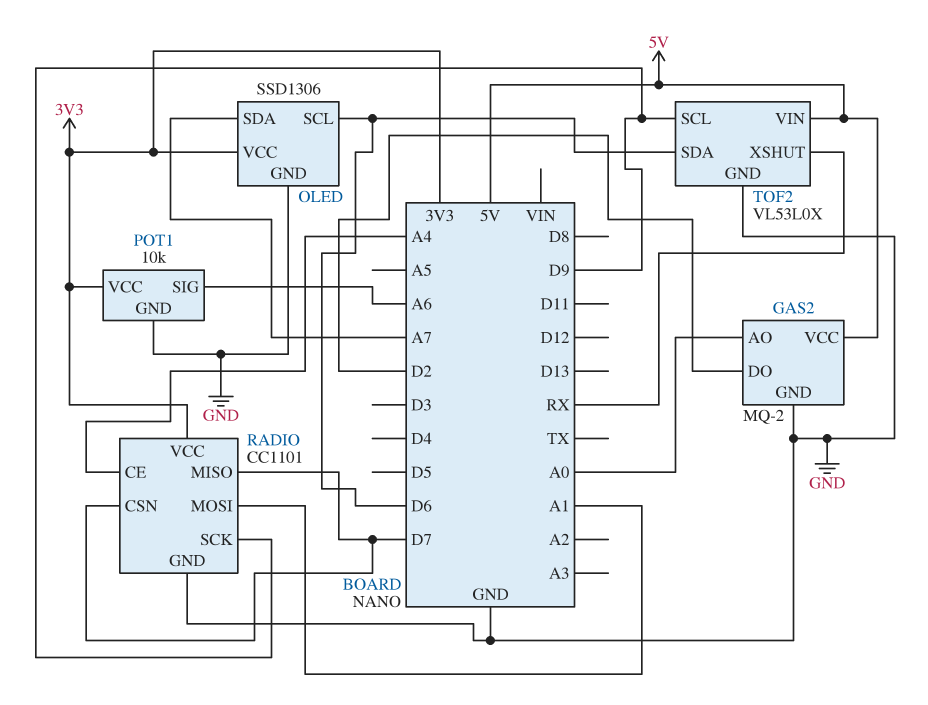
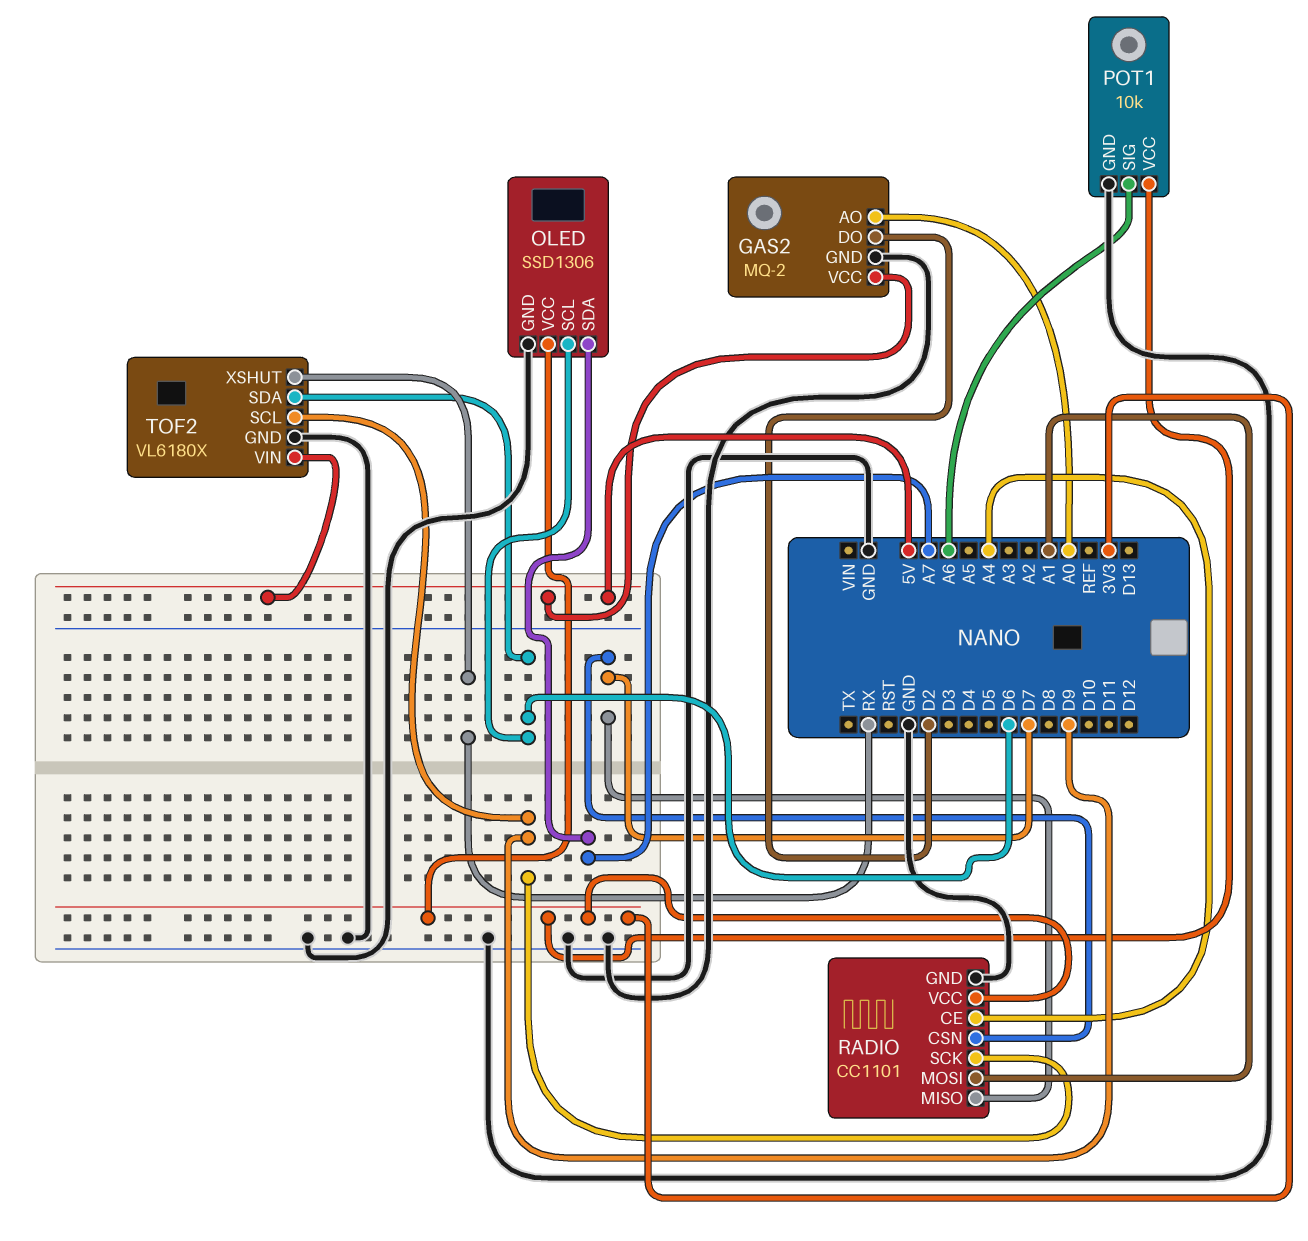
TOF2: VL53L0X -> VL6180X

